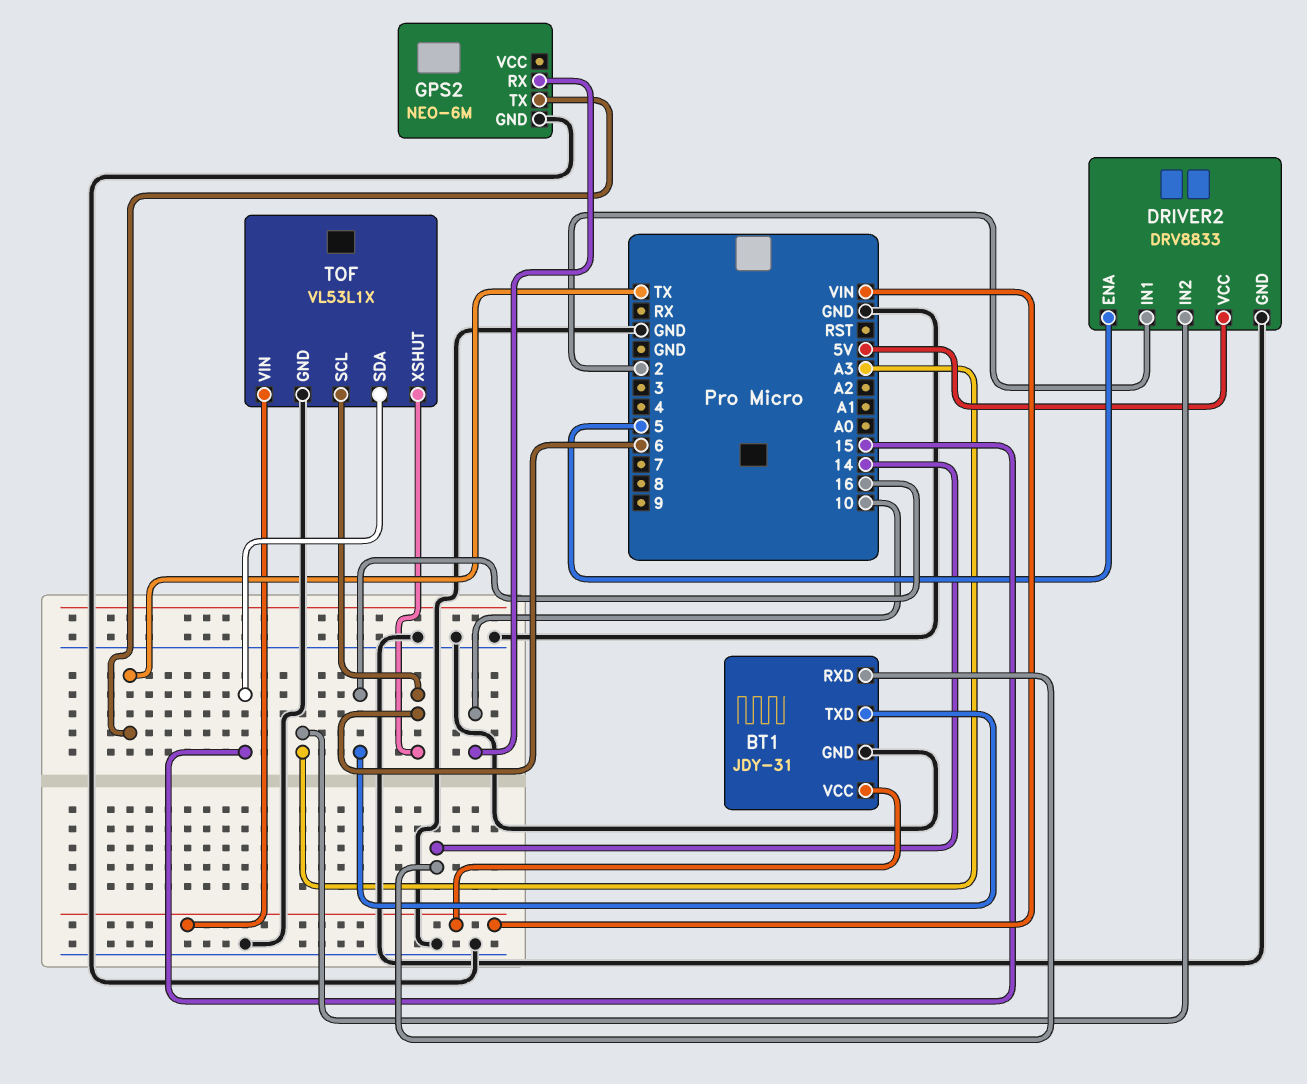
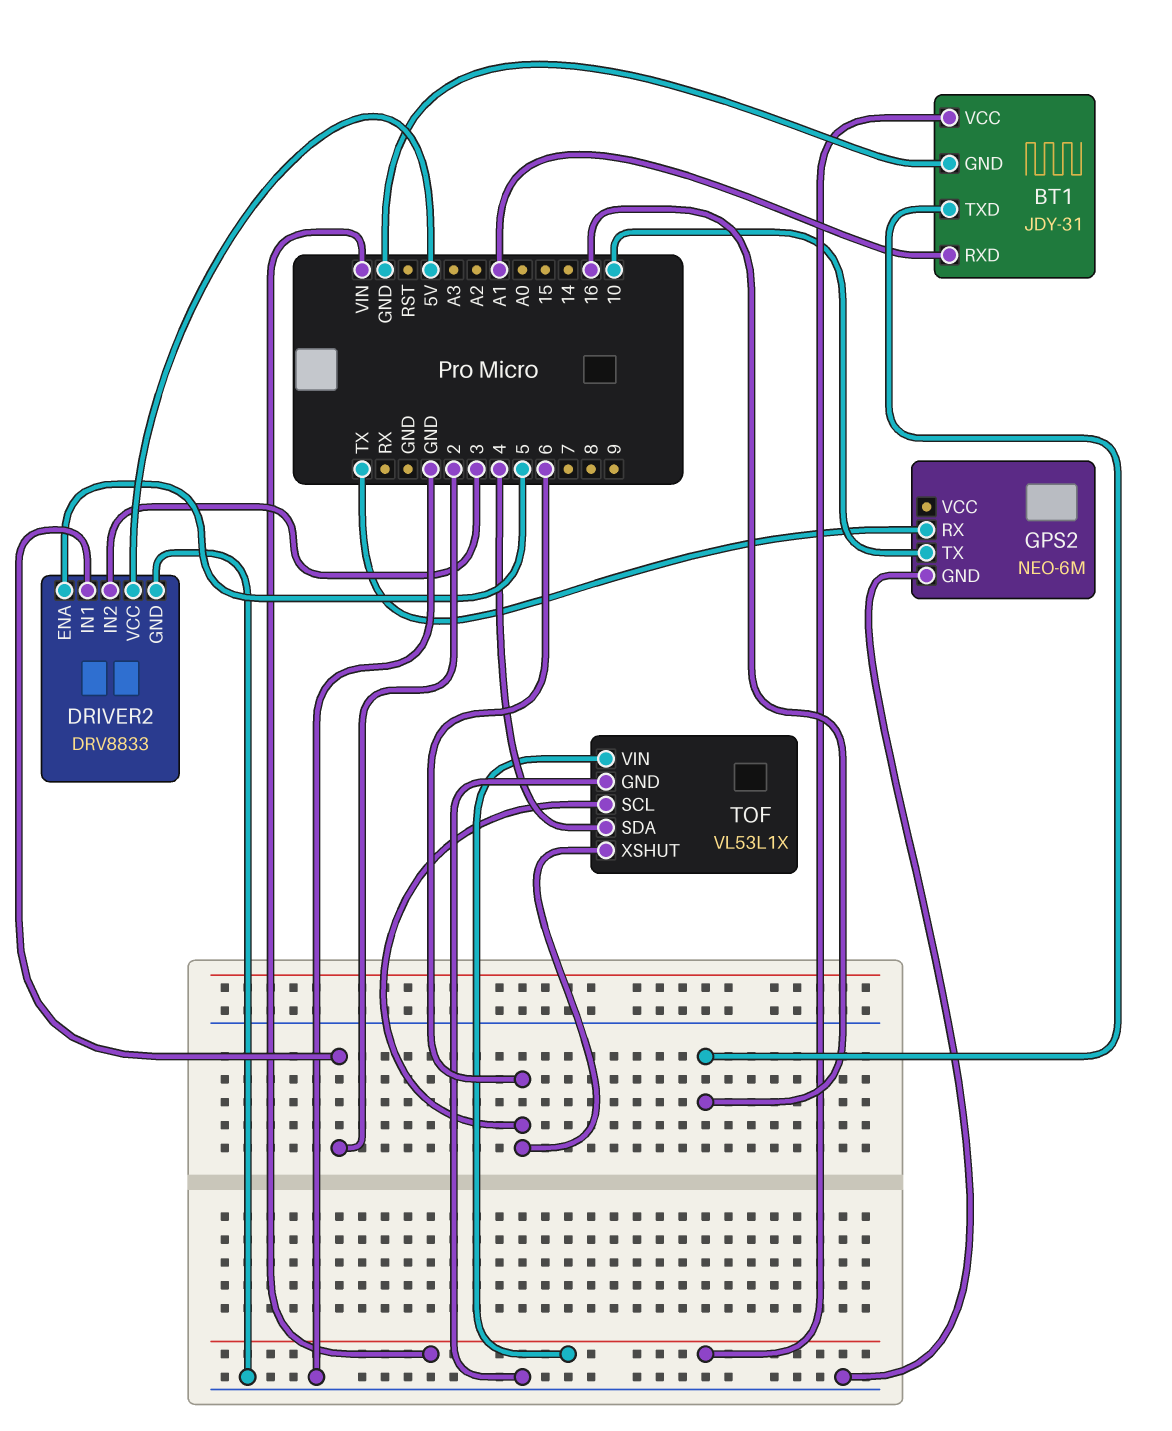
BT1 pin RXD: 14 -> A1
DRIVER2 pin IN2: A3 -> 3
GPS2 pin RX: 10 -> TX
GPS2 pin TX: TX -> 10
TOF pin SDA: 15 -> 4

